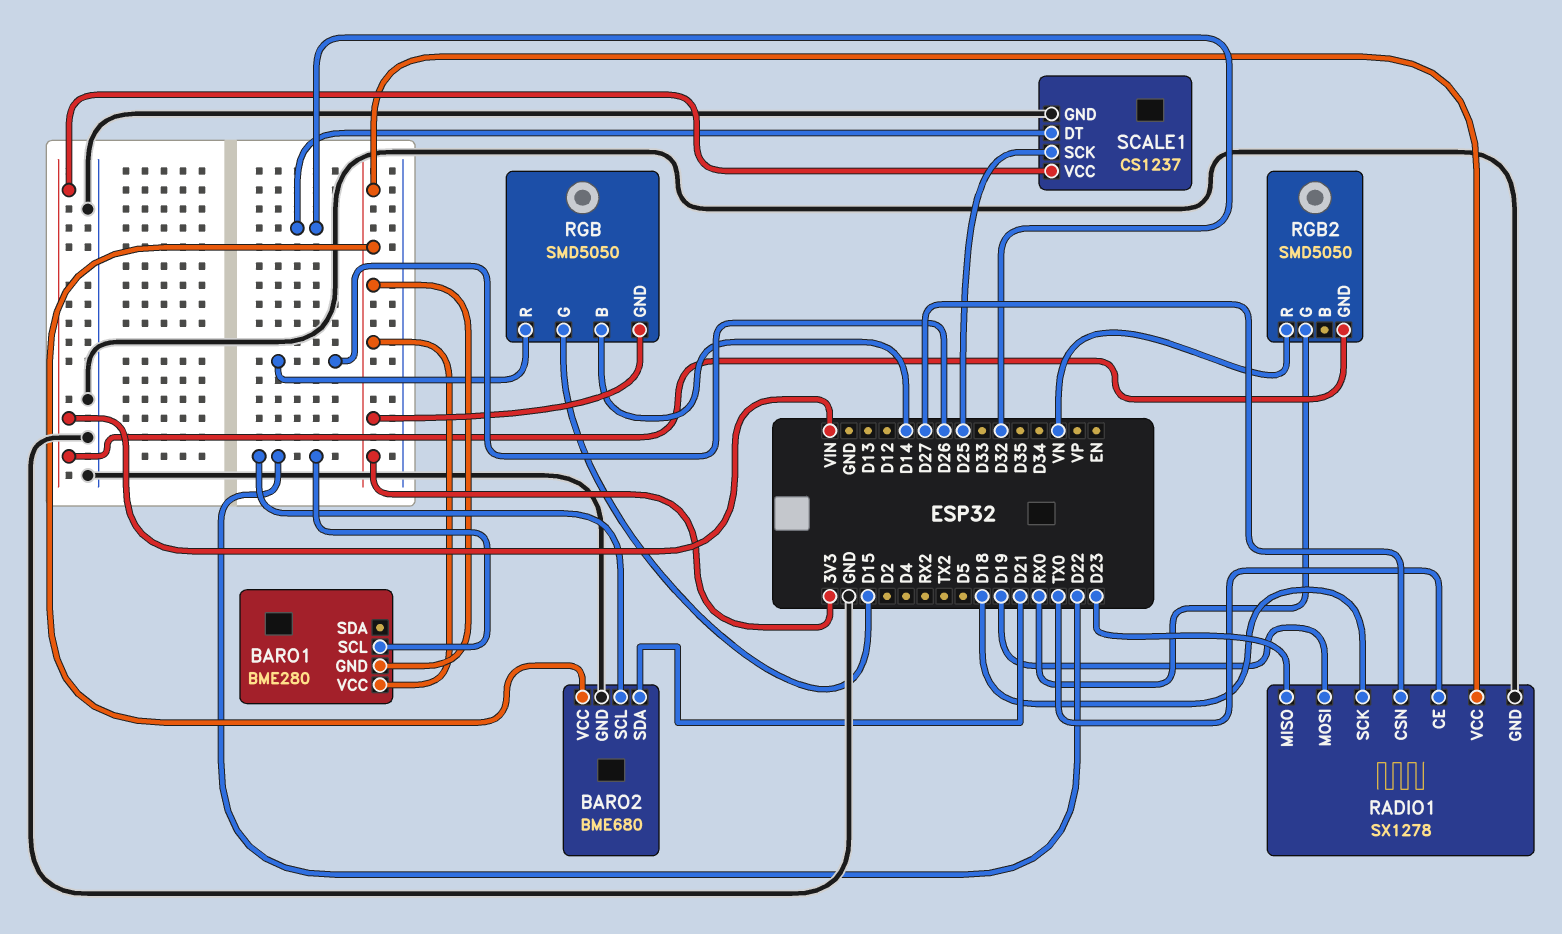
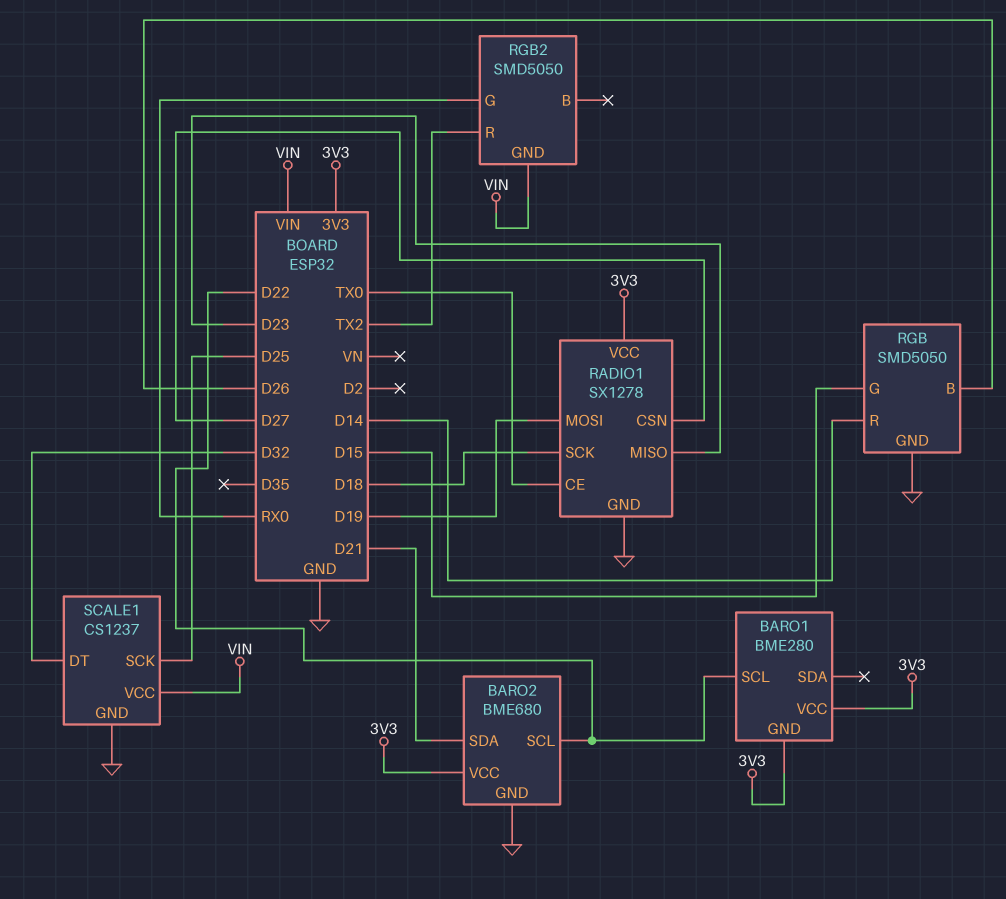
RGB pin B: D14 -> D26
RGB pin GND: 3V3 -> GND
RGB pin R: D26 -> D14
RGB2 pin R: VN -> TX2

